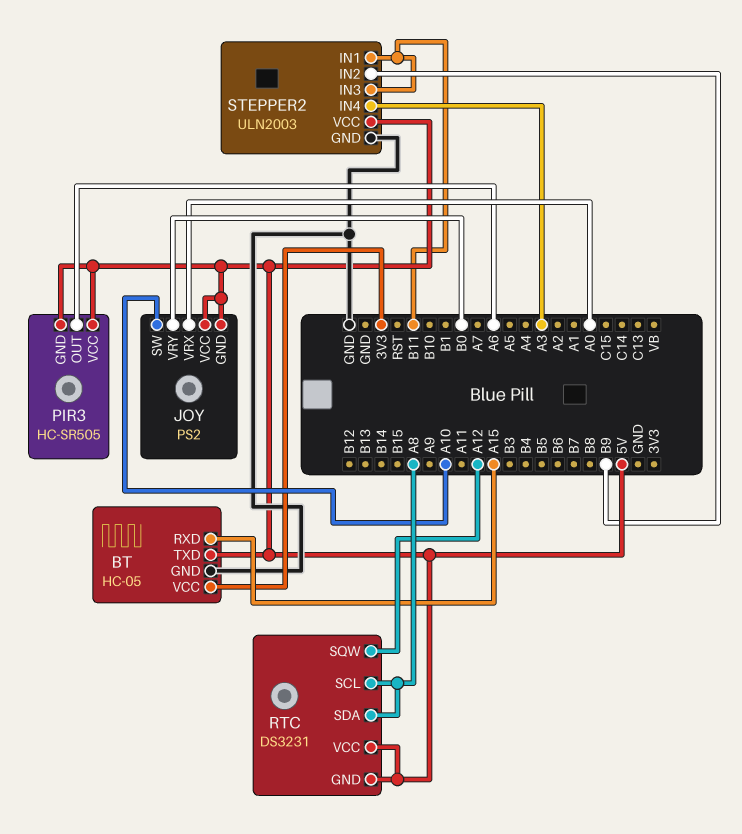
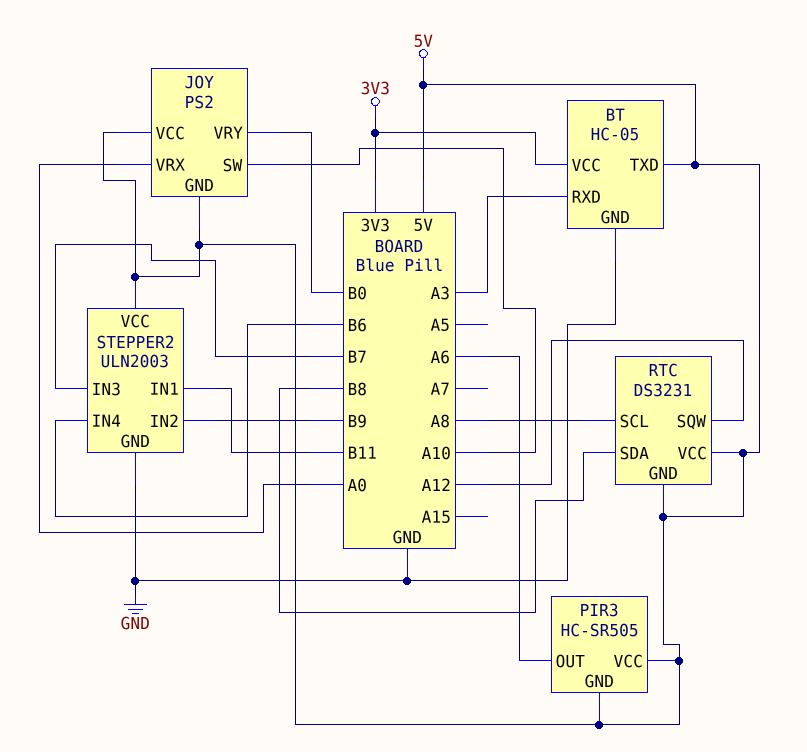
BT pin RXD: A15 -> A3
RTC pin SDA: A8 -> B8
STEPPER2 pin IN3: B11 -> B7
STEPPER2 pin IN4: A3 -> B6

